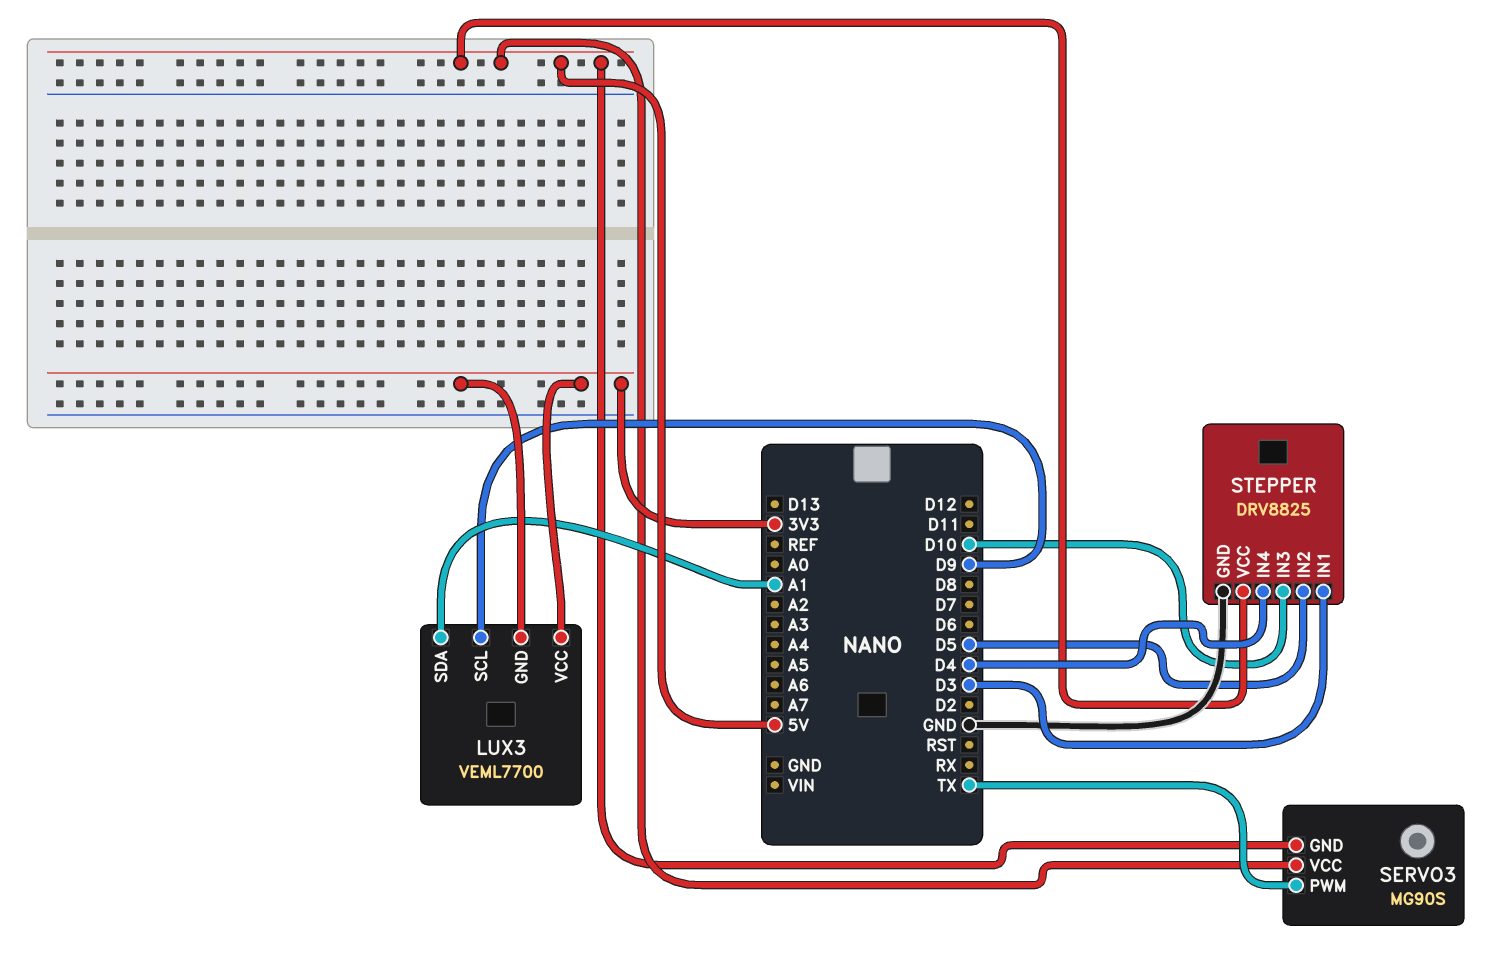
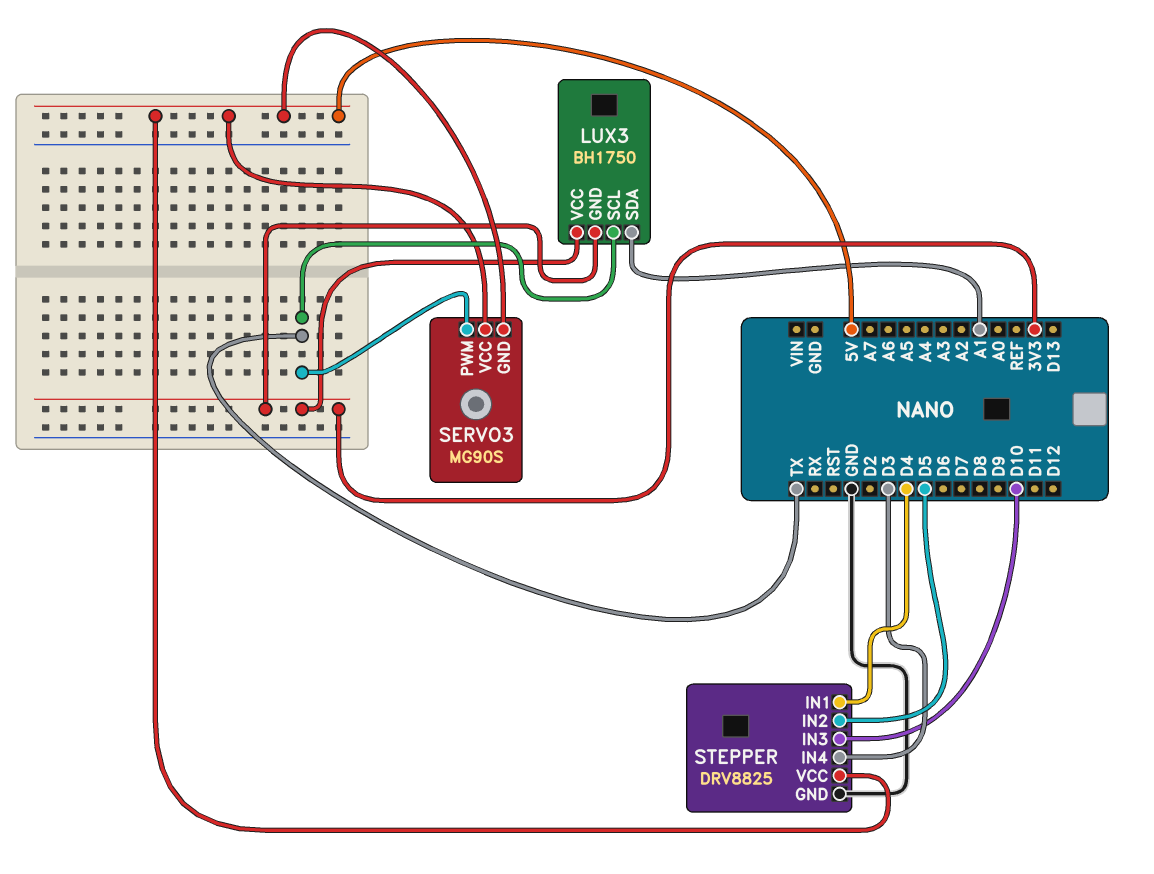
LUX3: VEML7700 -> BH1750
LUX3 pin SCL: D9 -> TX
STEPPER pin IN1: D3 -> D4
STEPPER pin IN4: D4 -> D3

